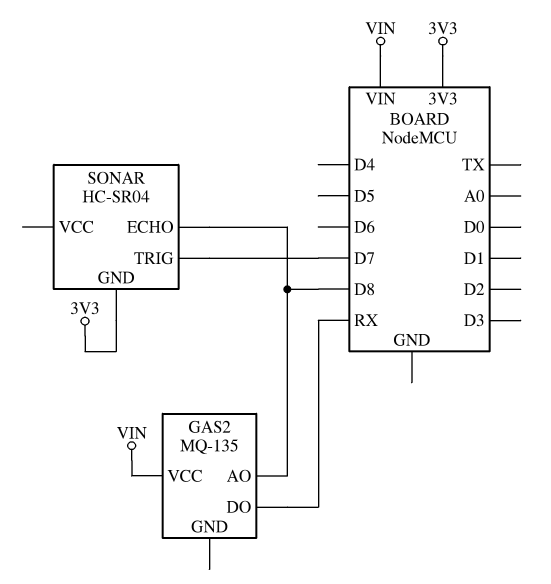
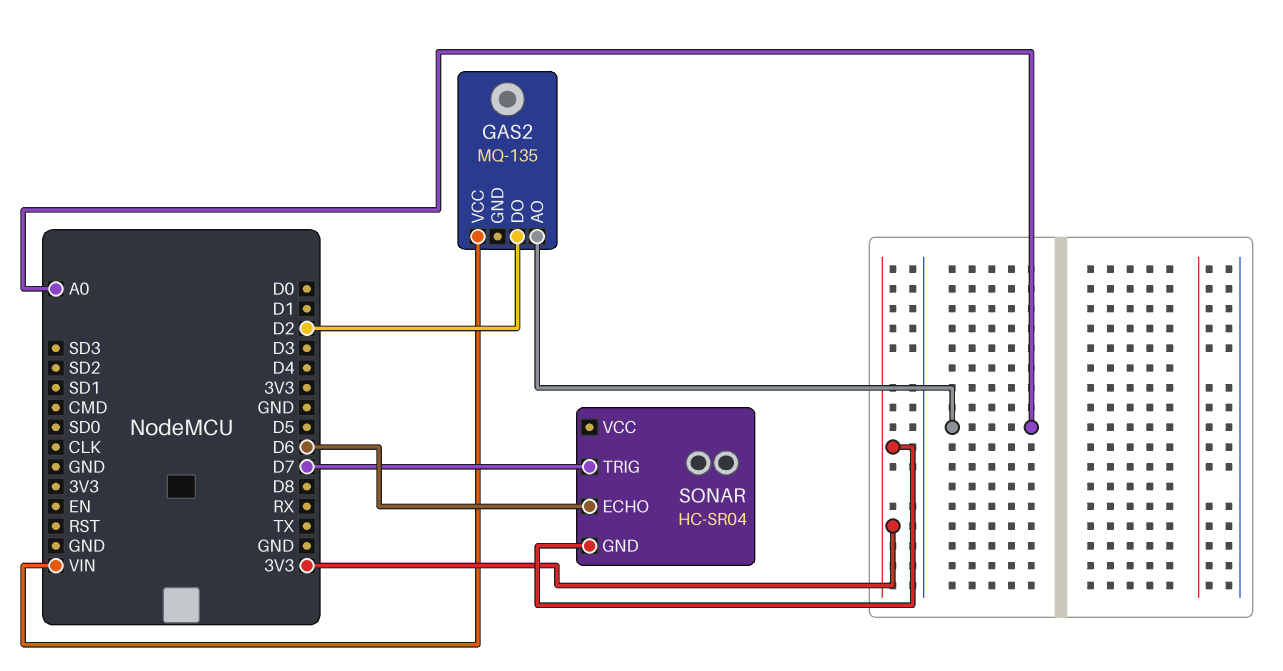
GAS2 pin AO: D8 -> A0
GAS2 pin DO: RX -> D2
SONAR pin ECHO: D8 -> D6

